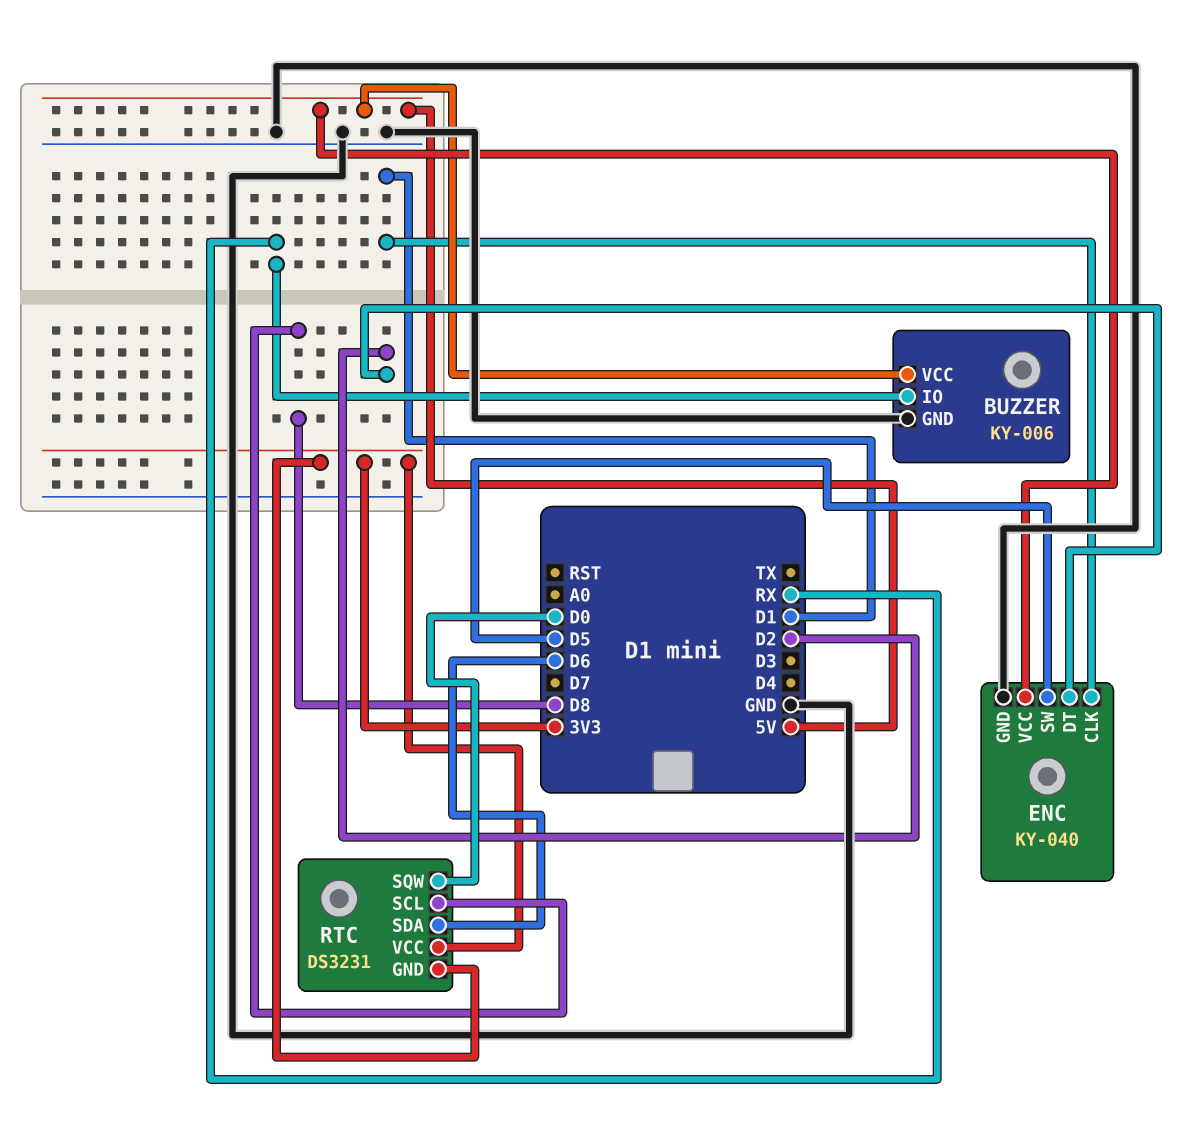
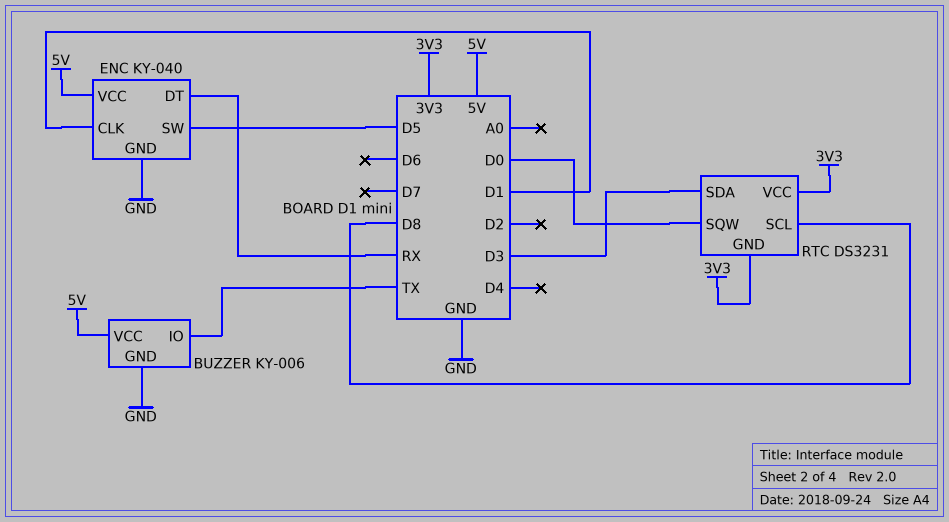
BUZZER pin IO: RX -> TX
ENC pin DT: D2 -> RX
RTC pin SDA: D6 -> D3

